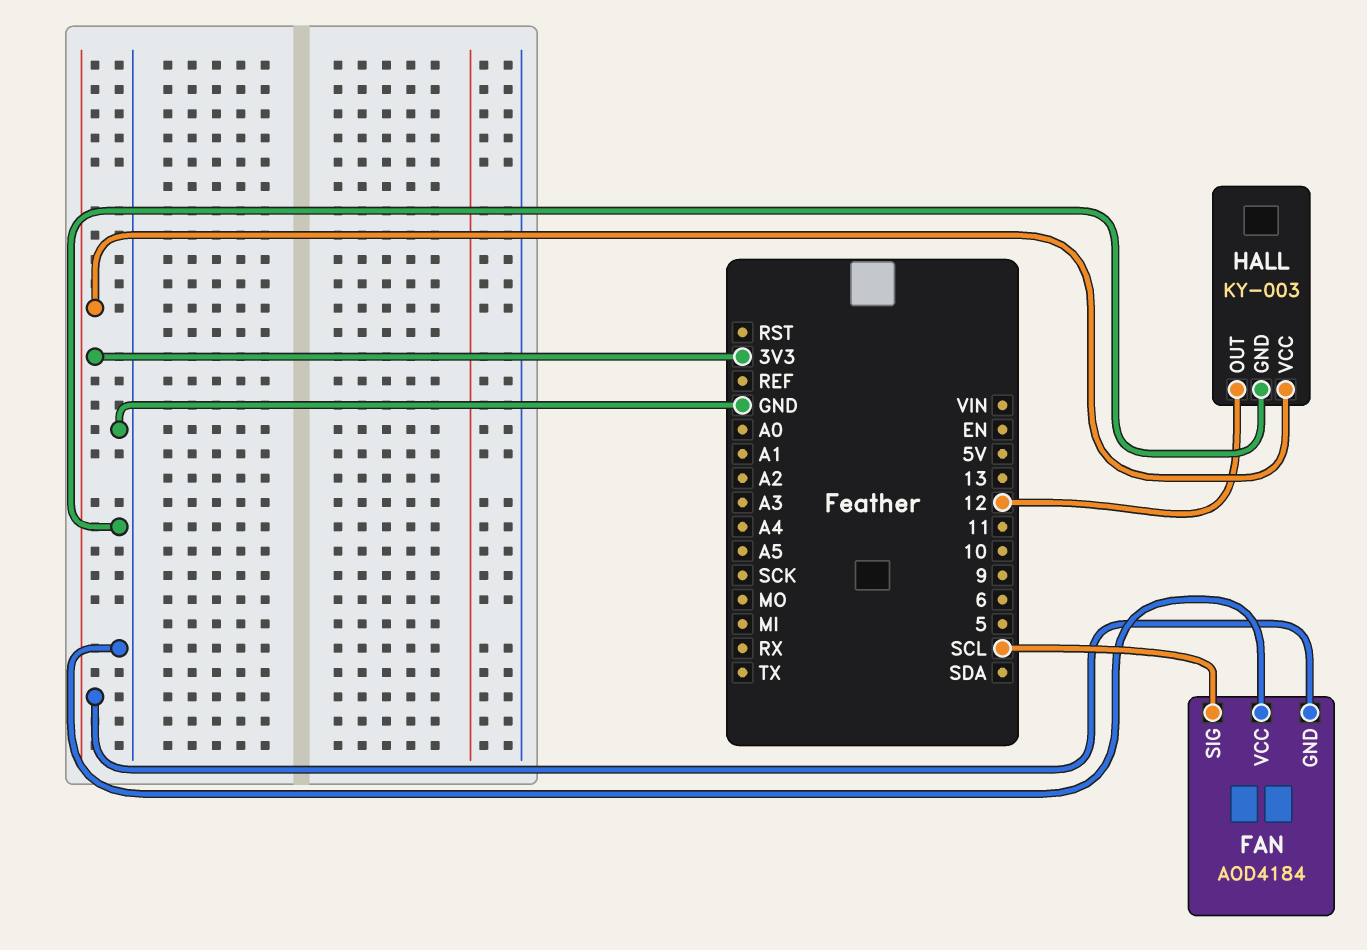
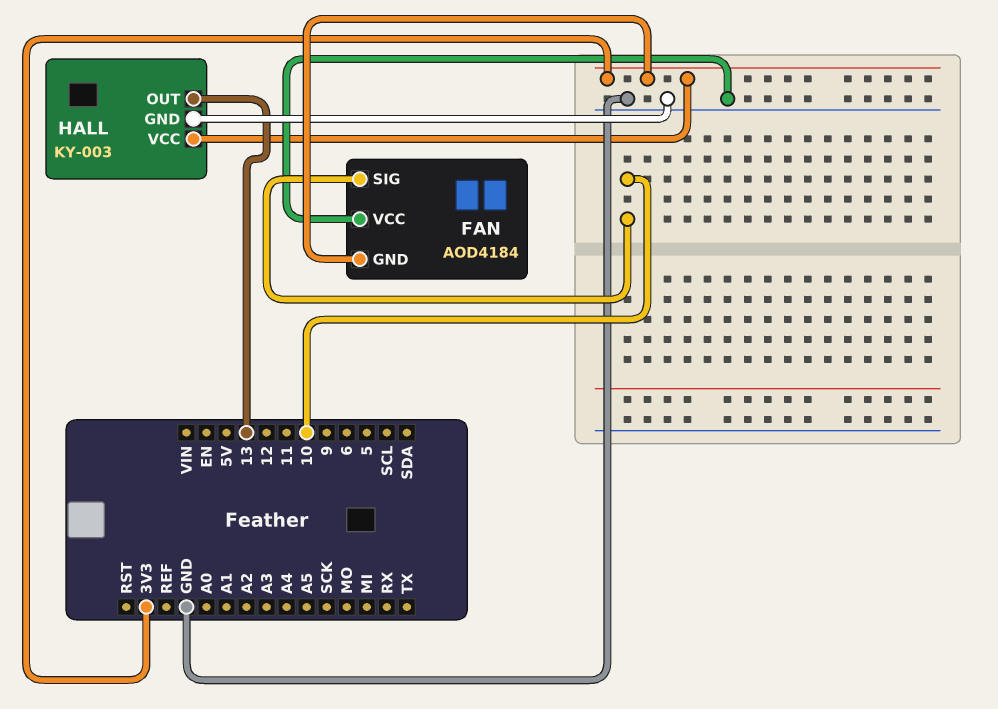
FAN pin SIG: SCL -> 10
HALL pin OUT: 12 -> 13

